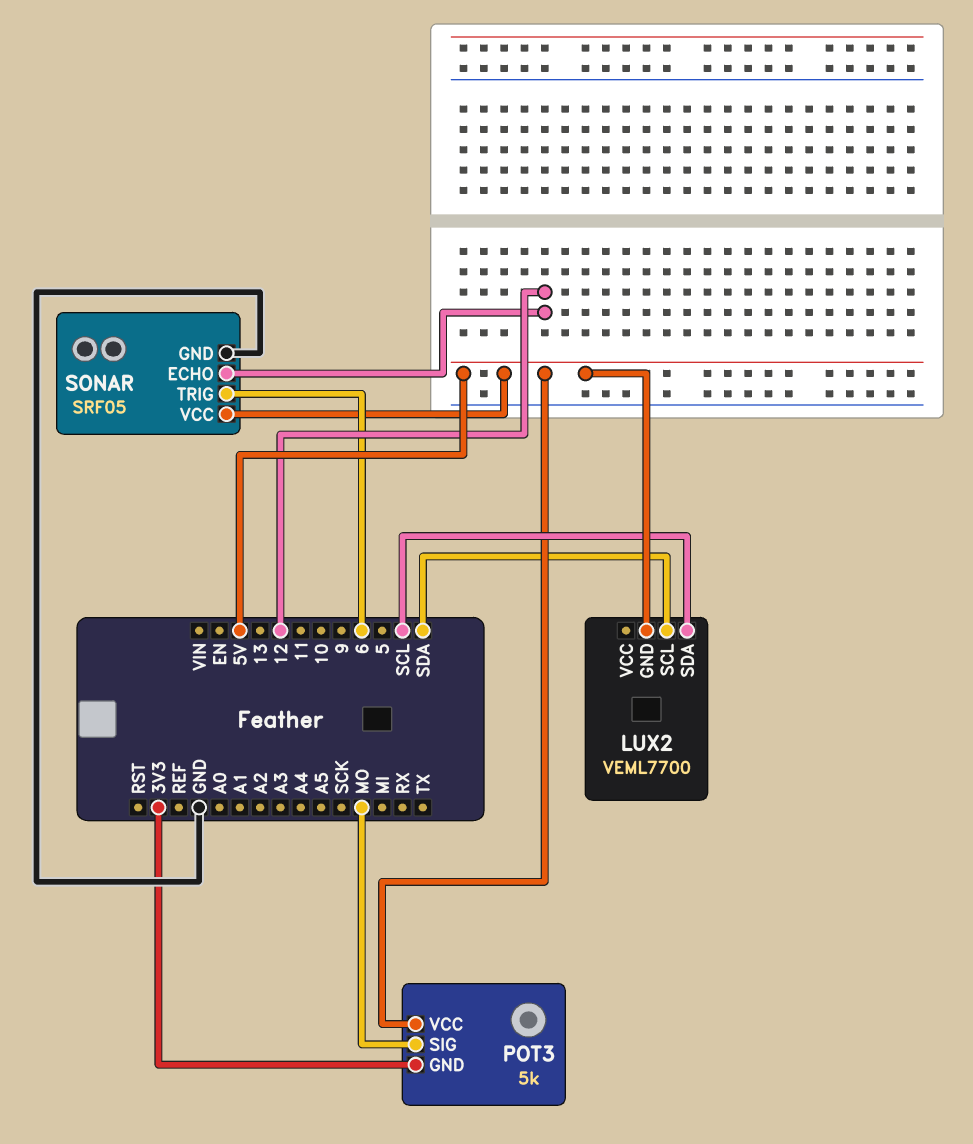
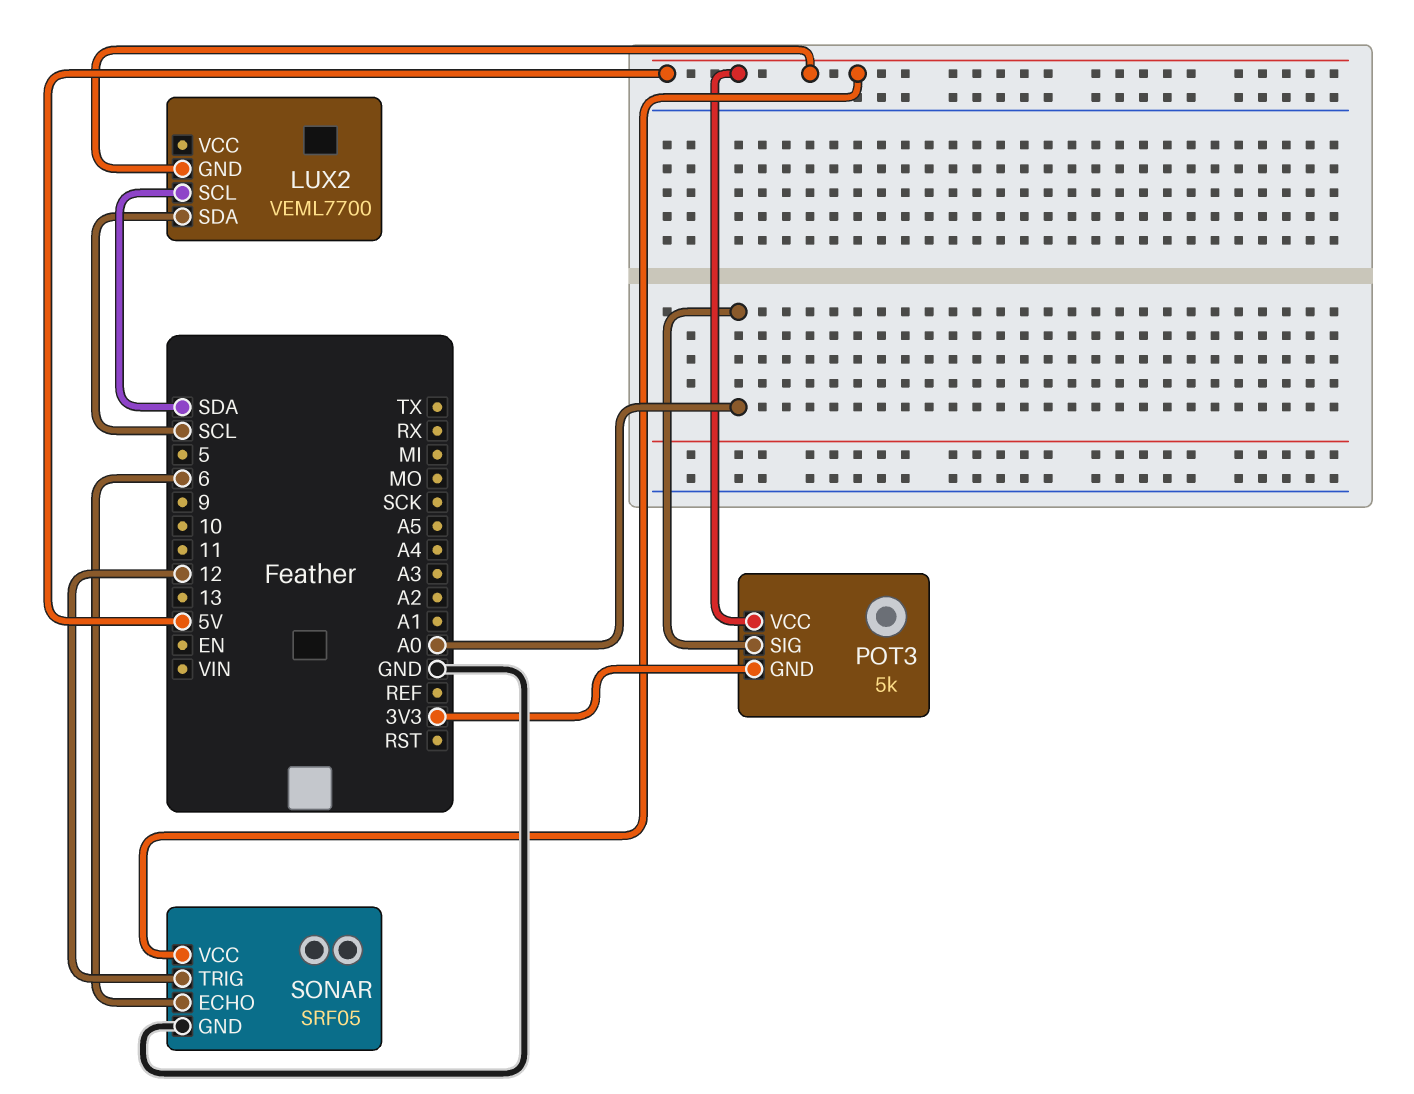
POT3 pin SIG: MO -> A0
SONAR pin ECHO: 12 -> 6
SONAR pin TRIG: 6 -> 12

